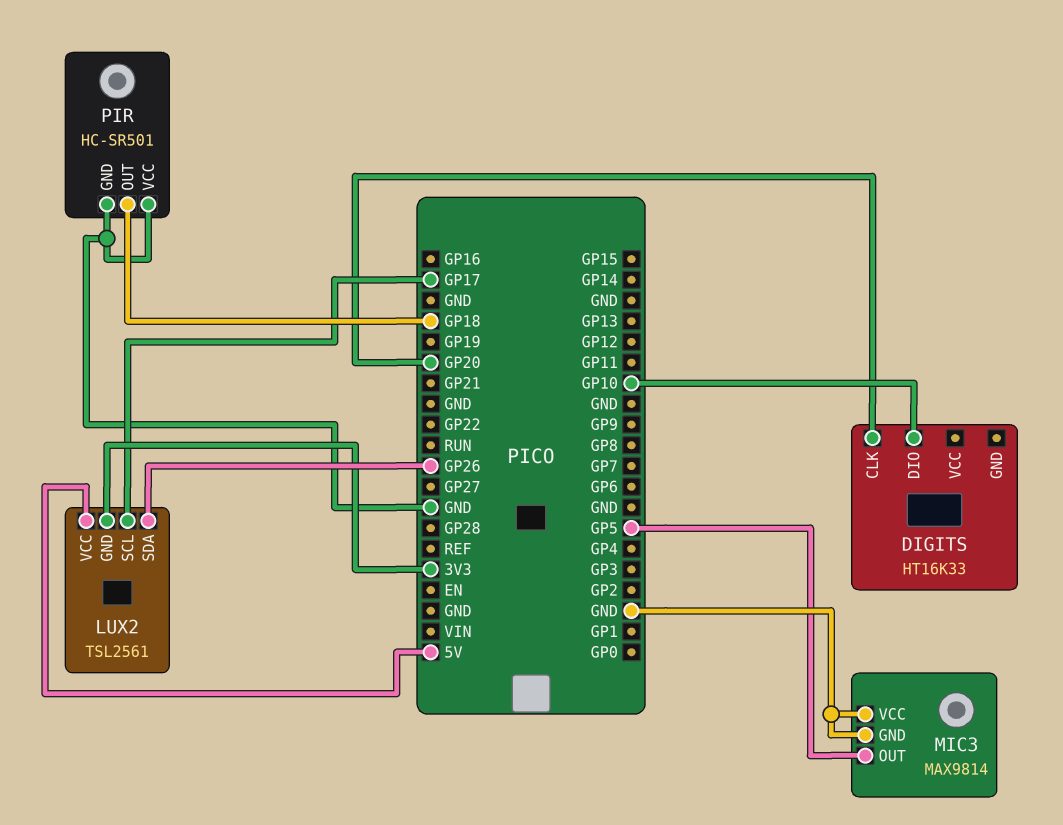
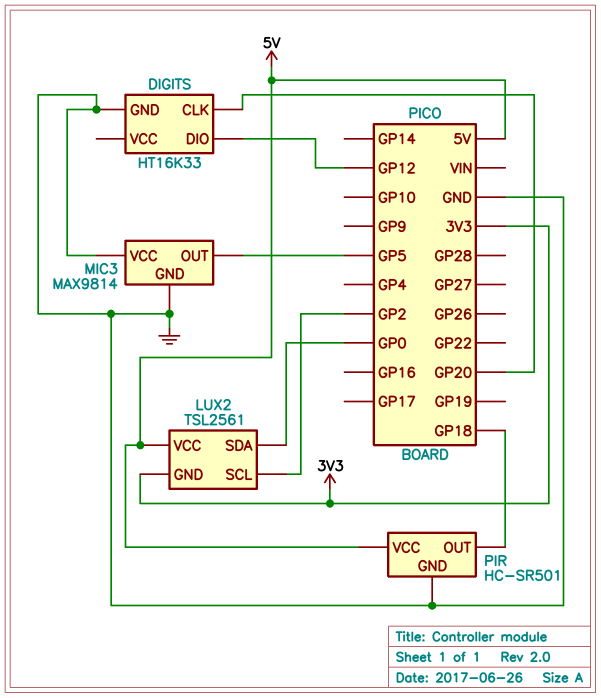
DIGITS pin DIO: GP10 -> GP12
DIGITS pin GND: none -> GND
LUX2 pin SCL: GP17 -> GP2
LUX2 pin SDA: GP26 -> GP0
PIR pin VCC: GND -> 5V

